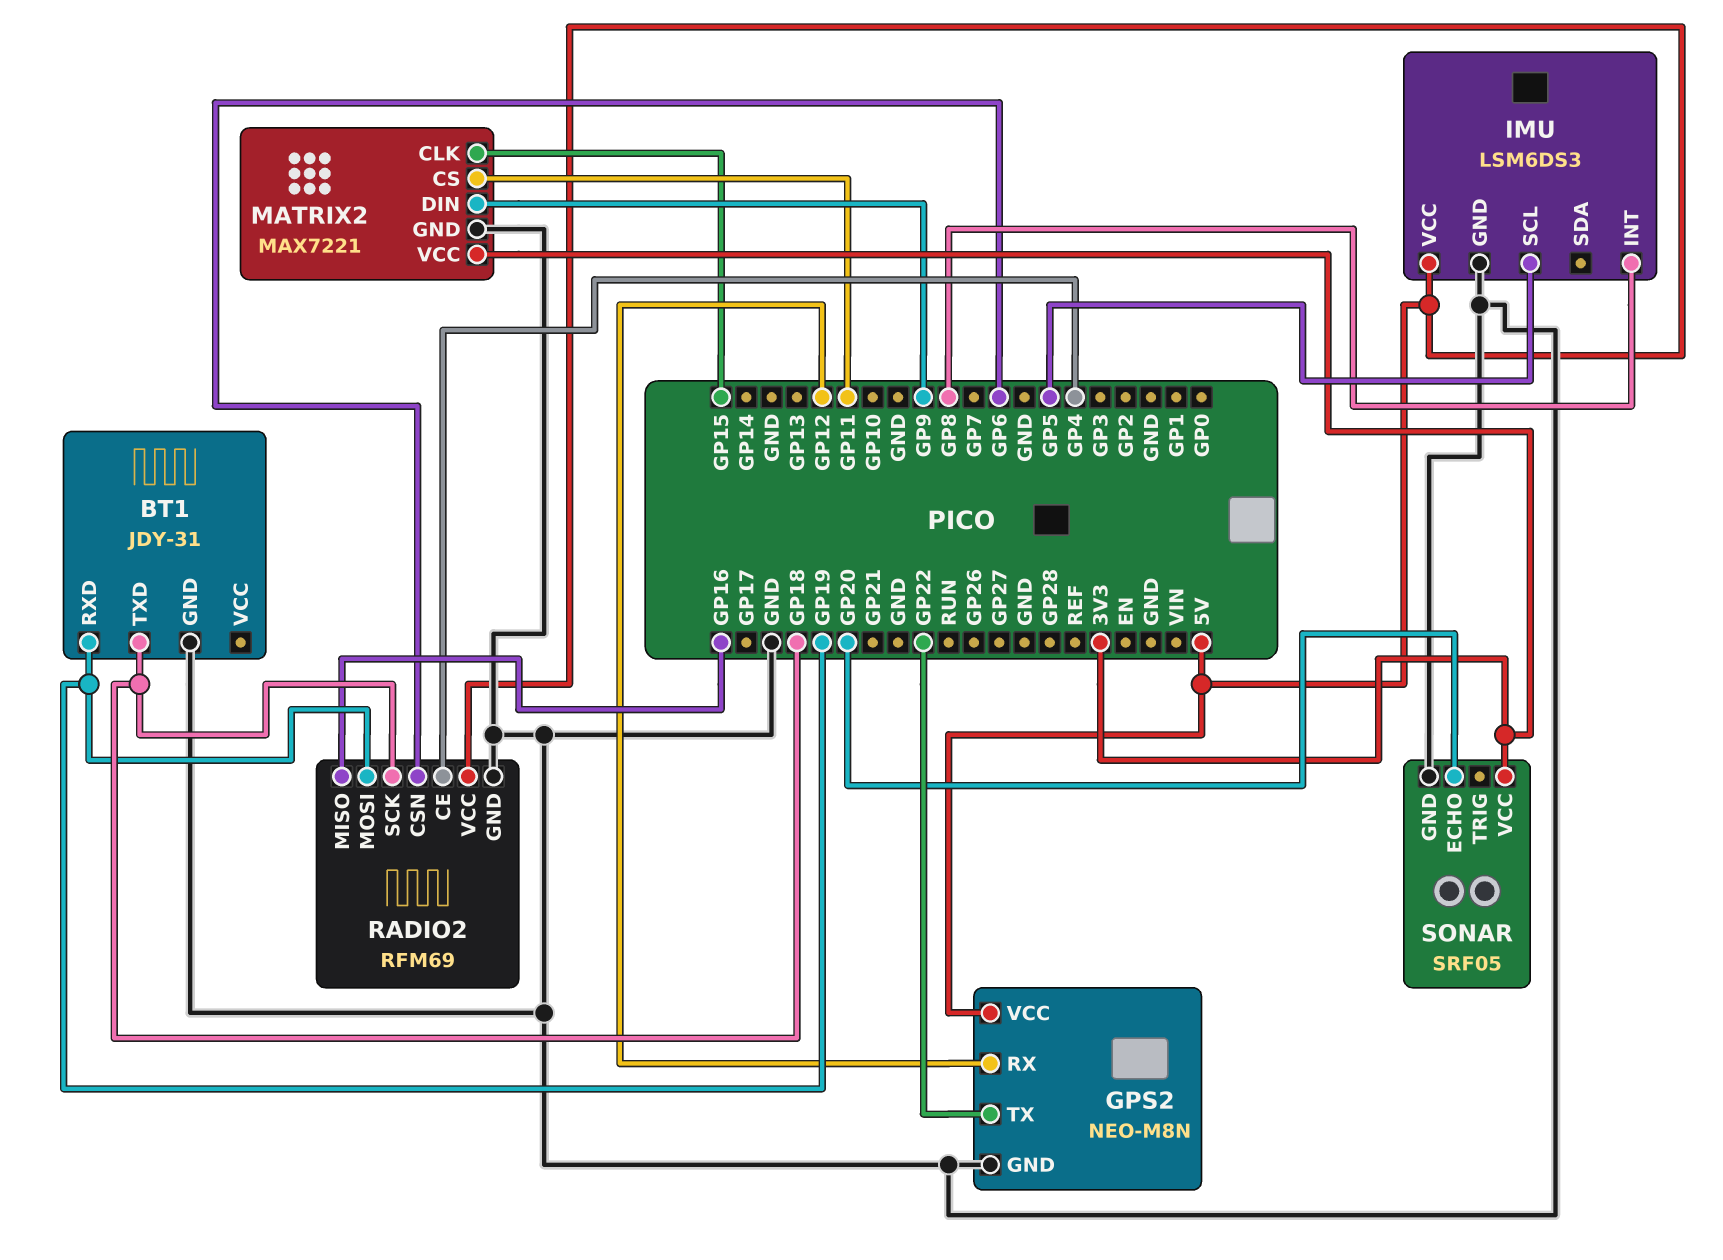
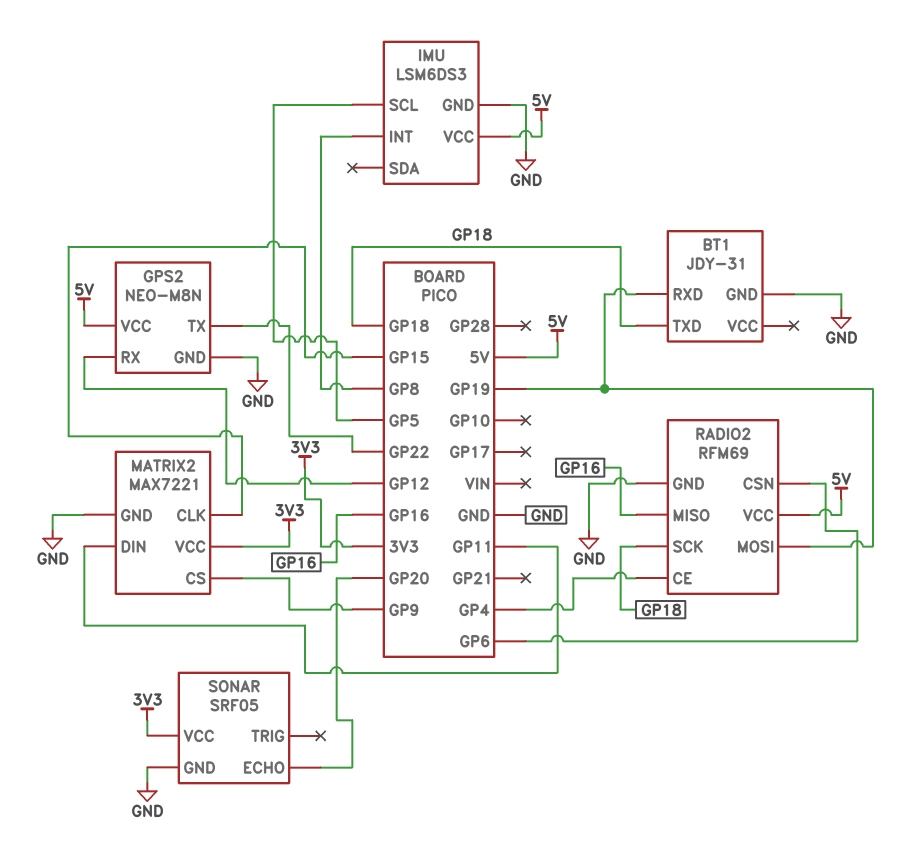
MATRIX2 pin CS: GP11 -> GP9
MATRIX2 pin DIN: GP9 -> GP11

